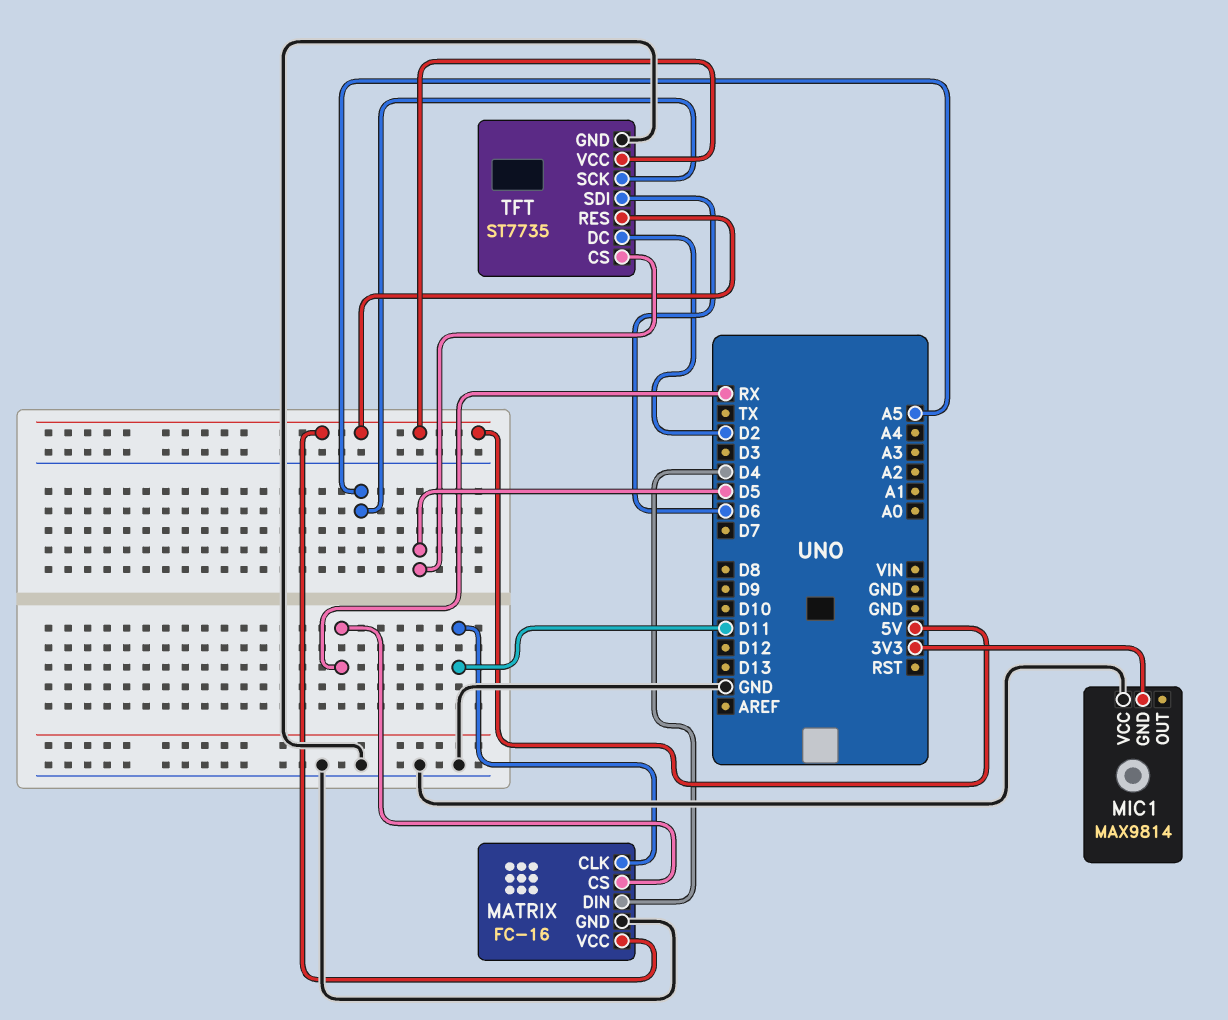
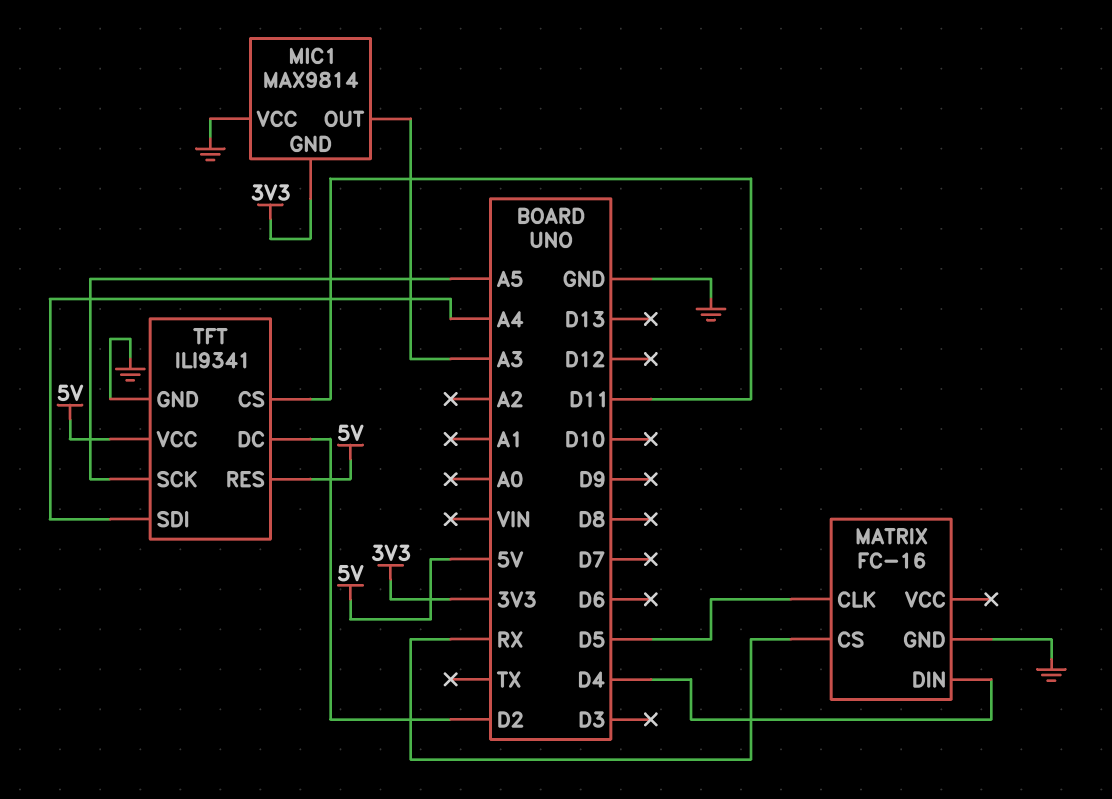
MATRIX pin CLK: D11 -> D5
MATRIX pin VCC: 5V -> none
MIC1 pin OUT: none -> A3
TFT: ST7735 -> ILI9341
TFT pin CS: D5 -> D11
TFT pin SDI: D6 -> A4

